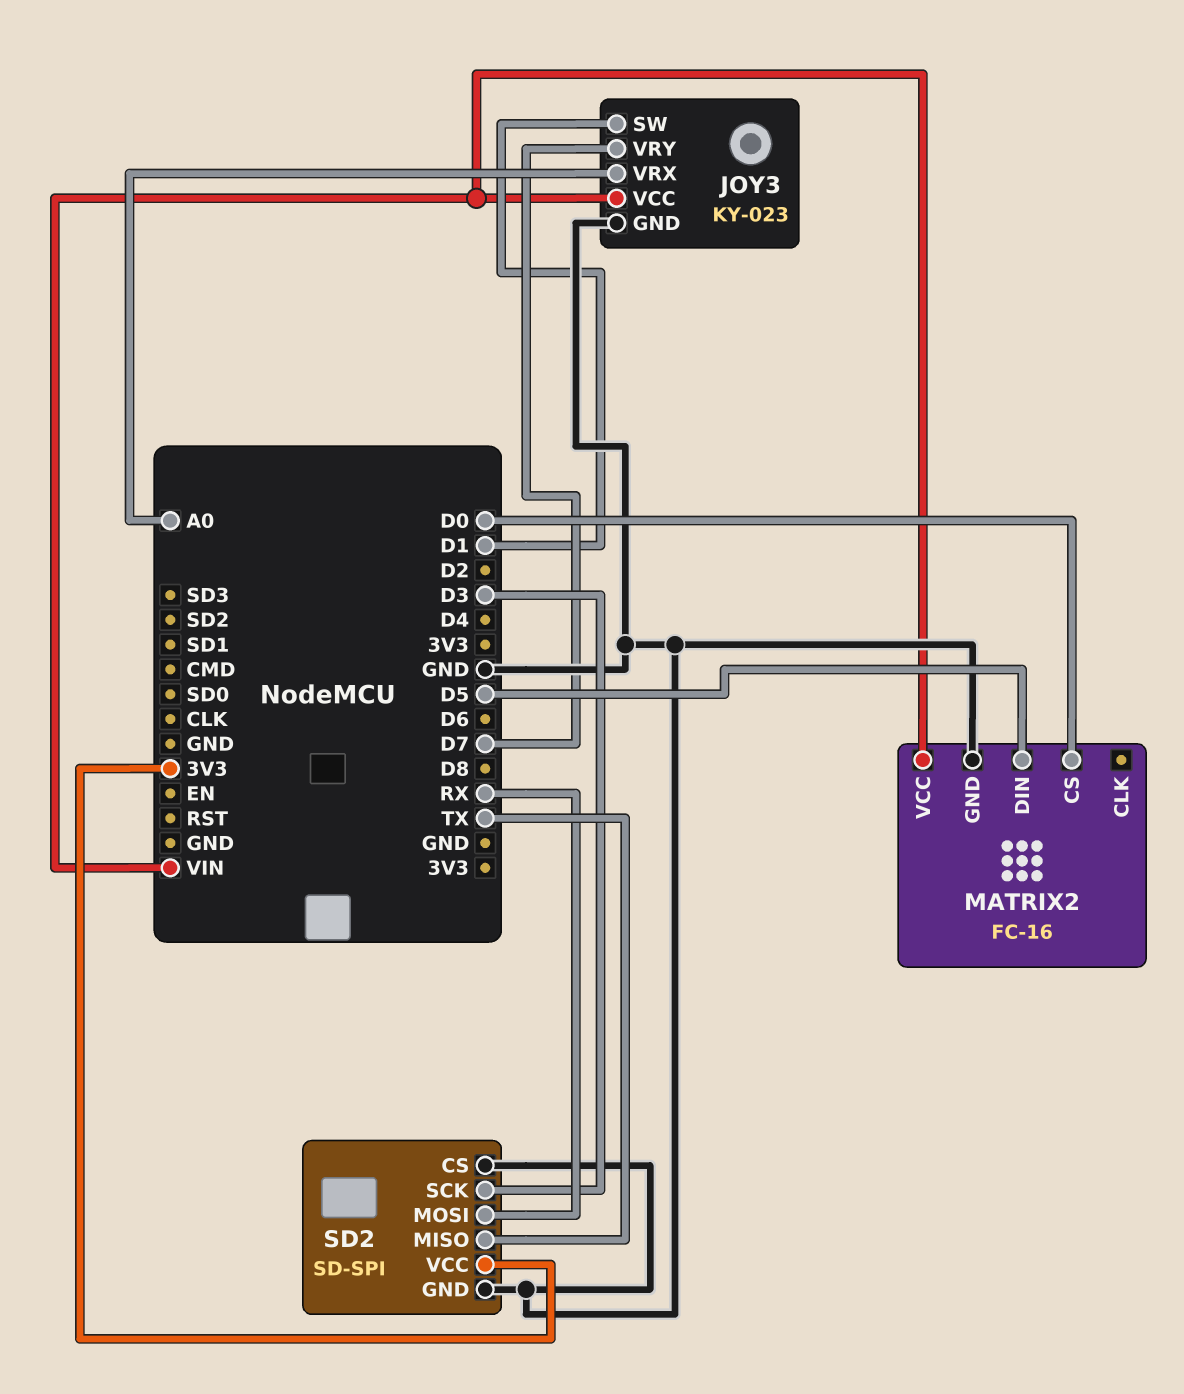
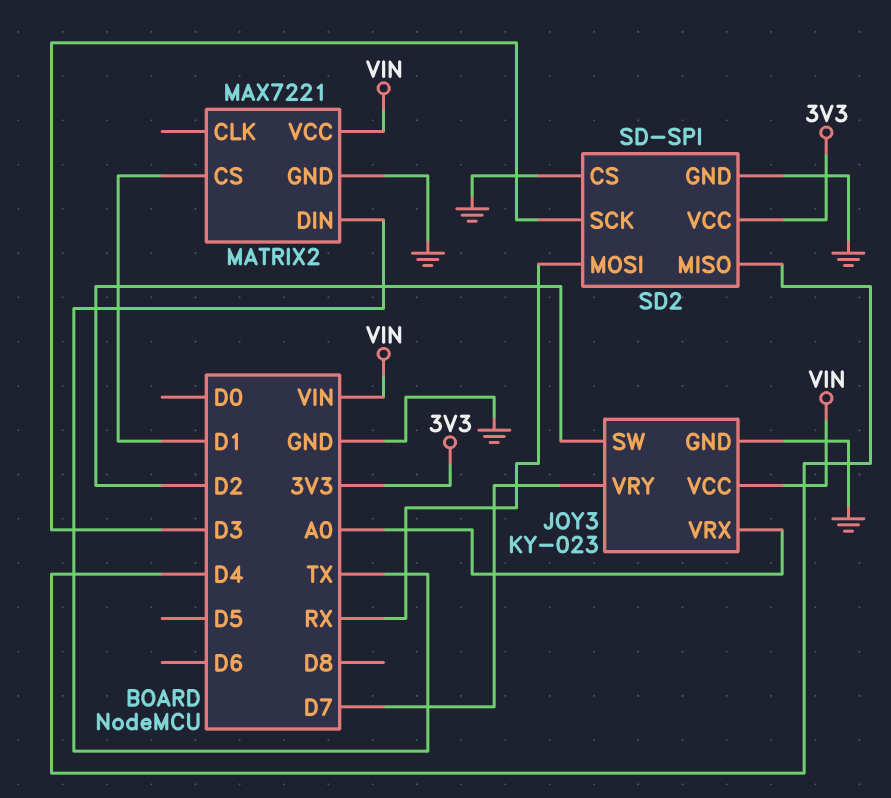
JOY3 pin SW: D1 -> D2
MATRIX2: FC-16 -> MAX7221
MATRIX2 pin CS: D0 -> D1
MATRIX2 pin DIN: D5 -> TX
SD2 pin MISO: TX -> D4

